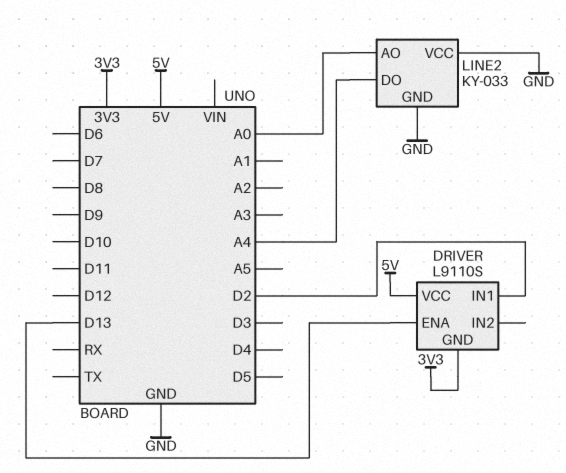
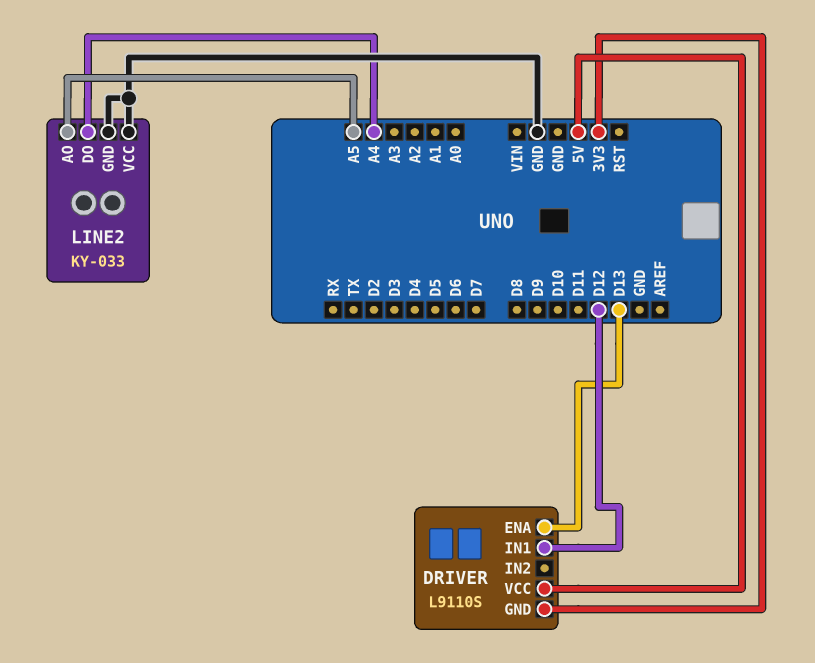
DRIVER pin IN1: D2 -> D12
LINE2 pin AO: A0 -> A5

